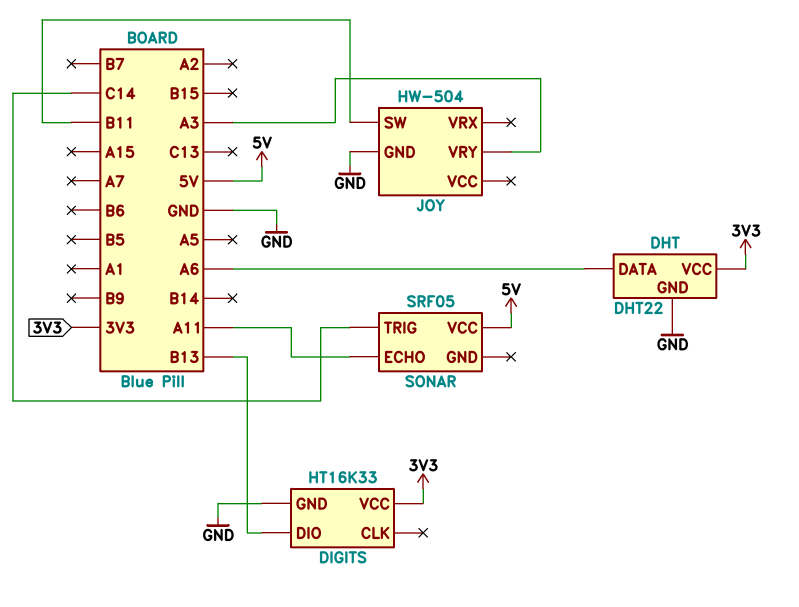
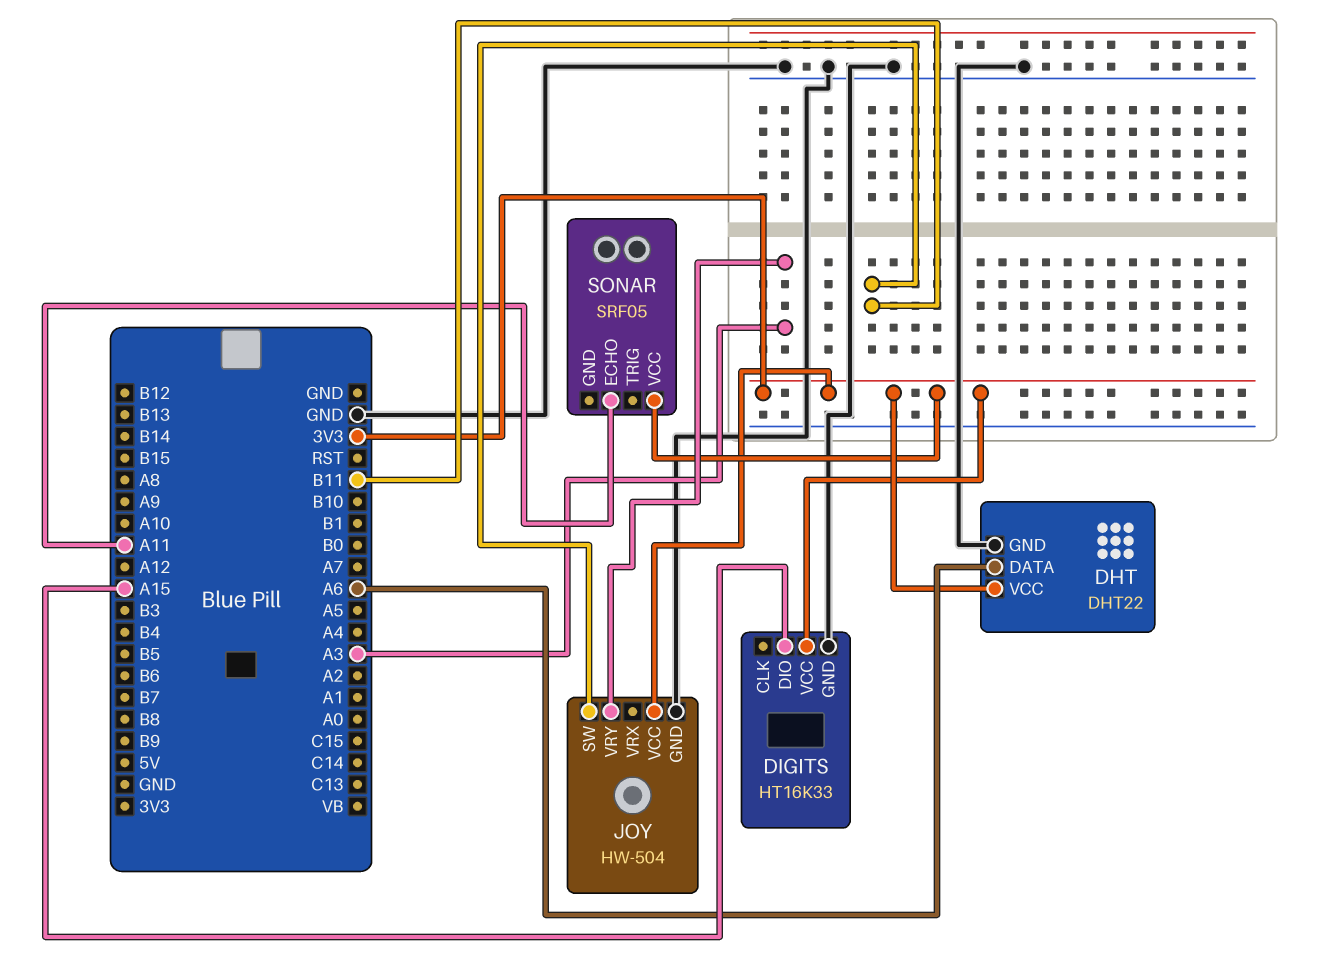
DIGITS pin DIO: B13 -> A15
JOY pin VCC: none -> 3V3
SONAR pin TRIG: C14 -> none
SONAR pin VCC: 5V -> 3V3

